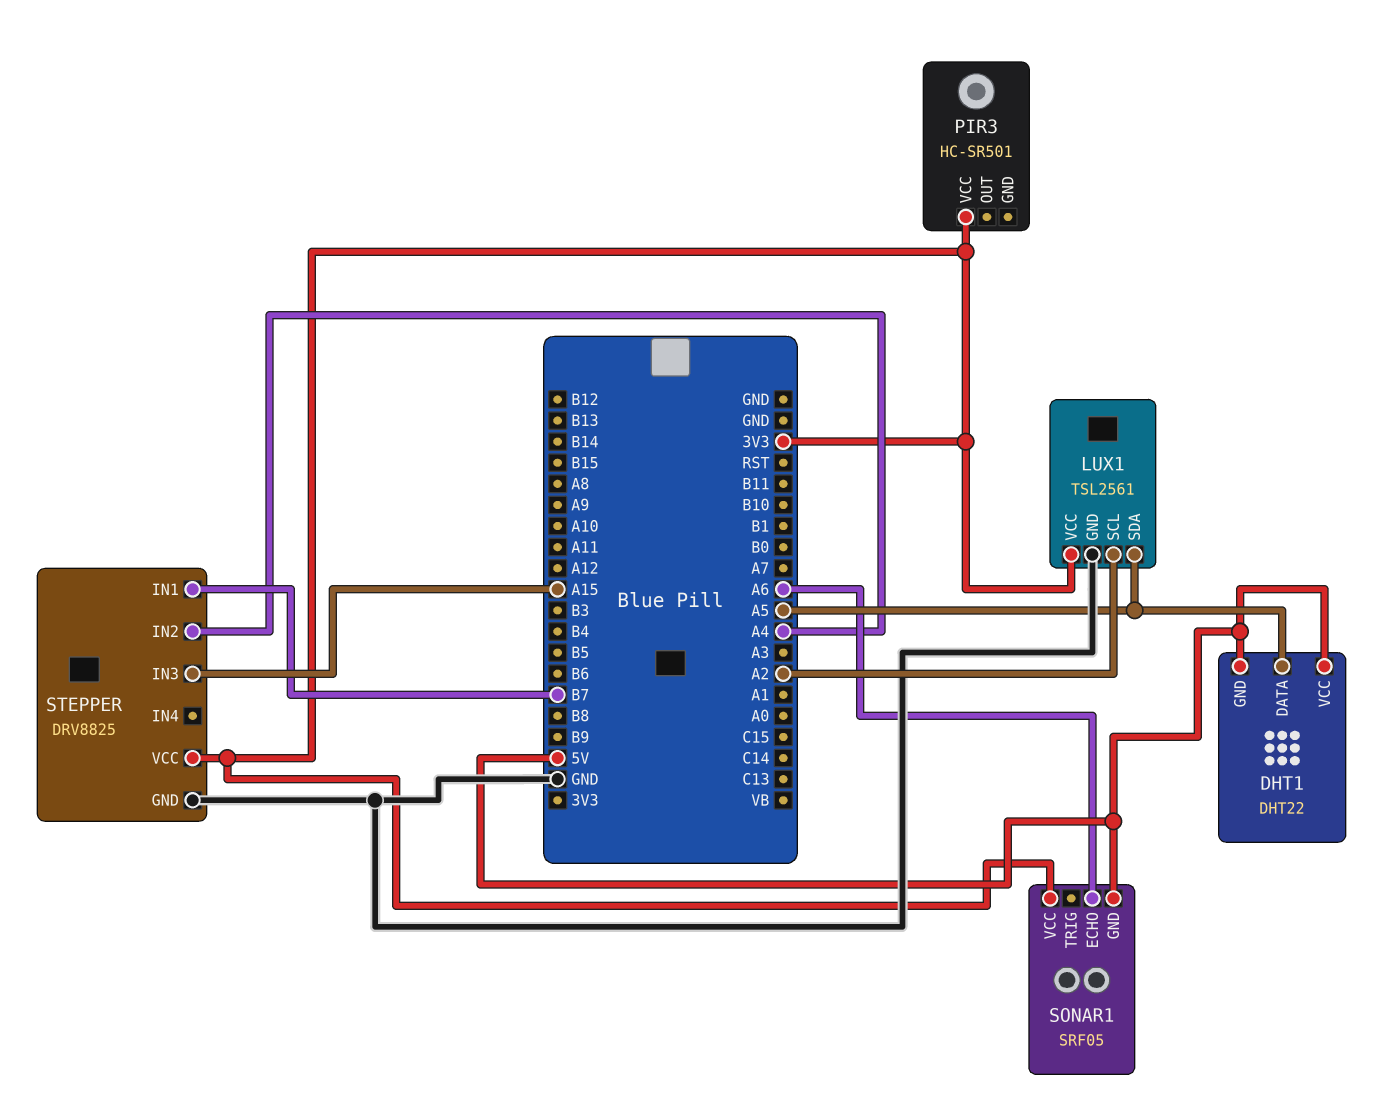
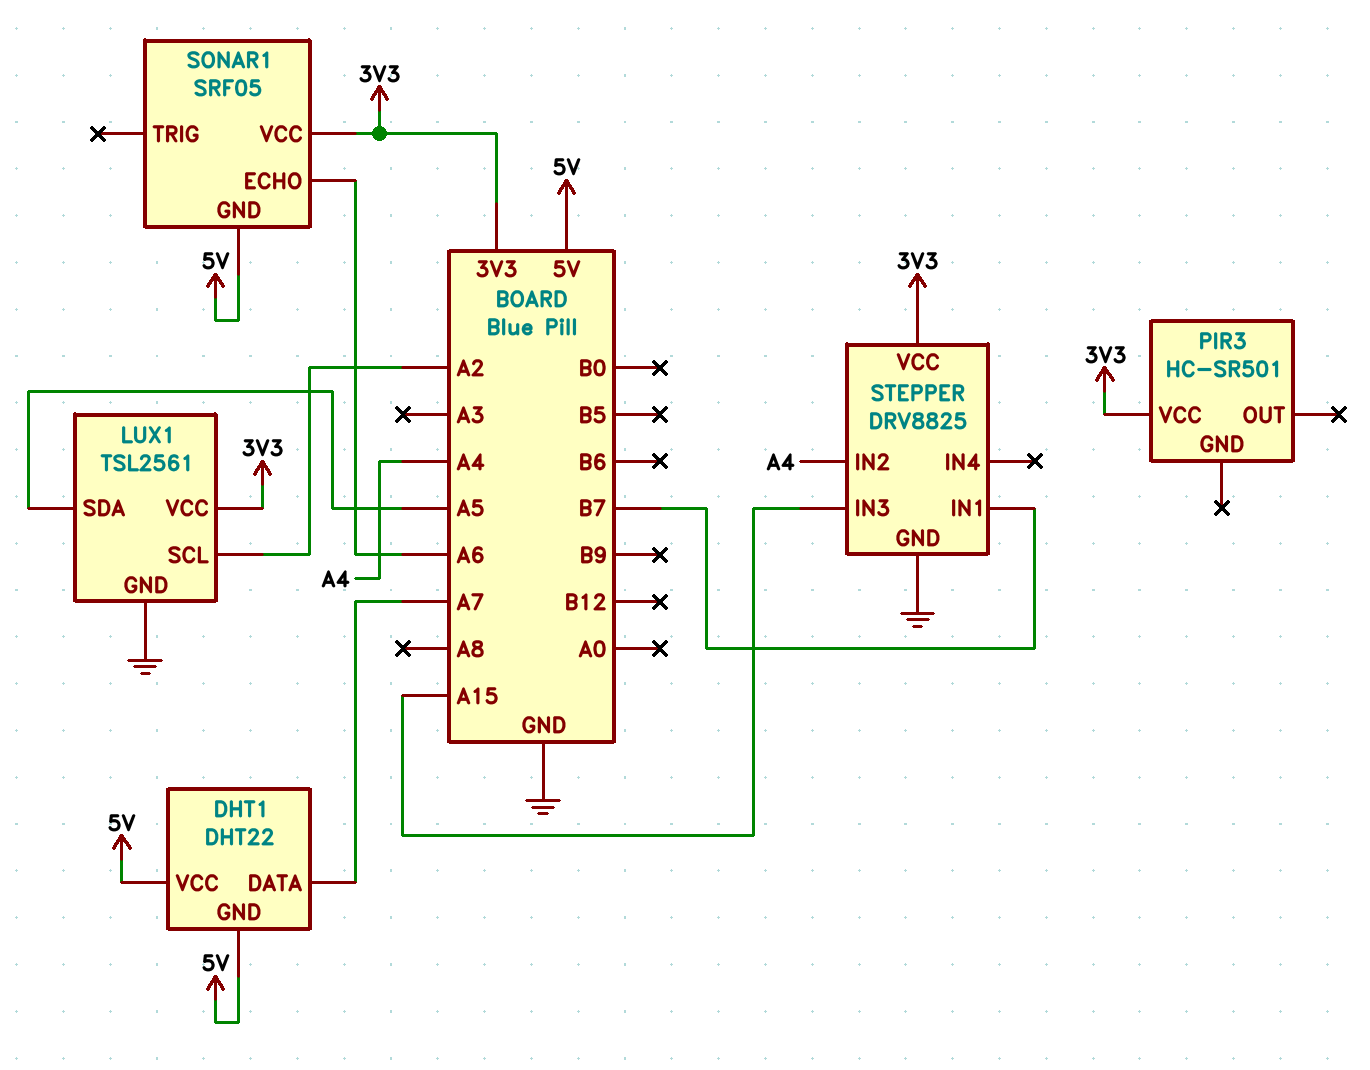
DHT1 pin DATA: A5 -> A7

